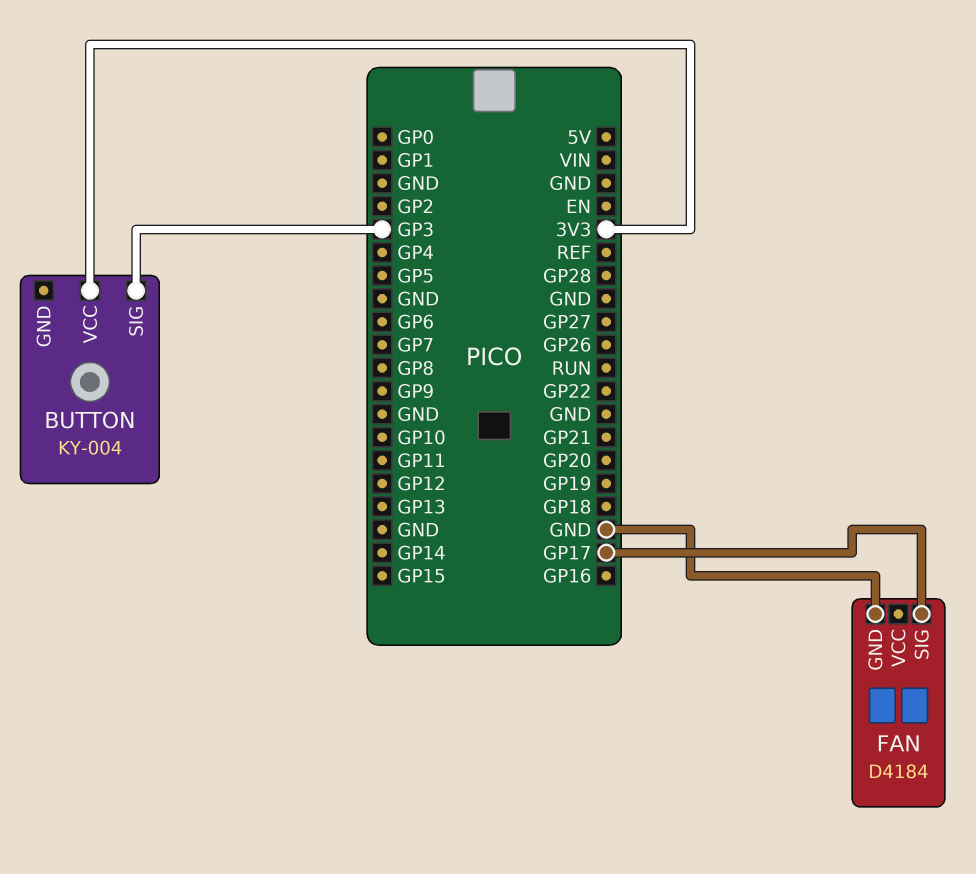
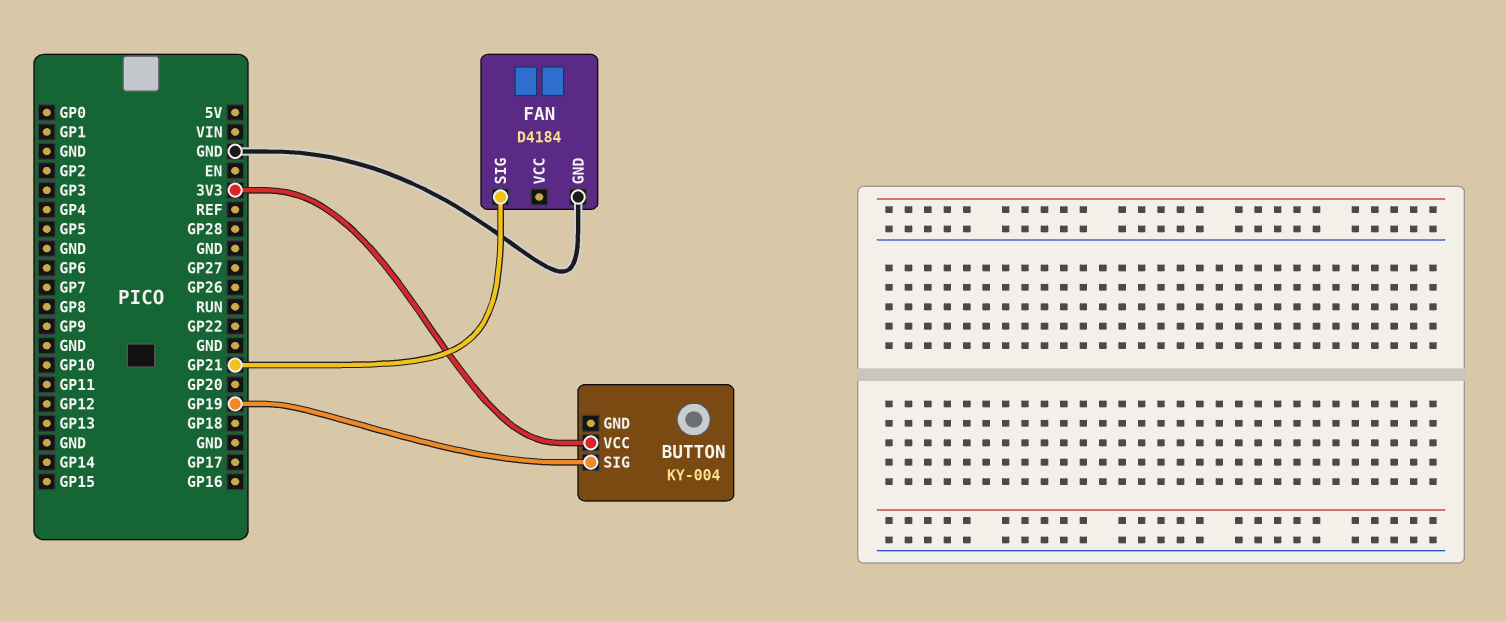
BUTTON pin SIG: GP3 -> GP19
FAN pin SIG: GP17 -> GP21

